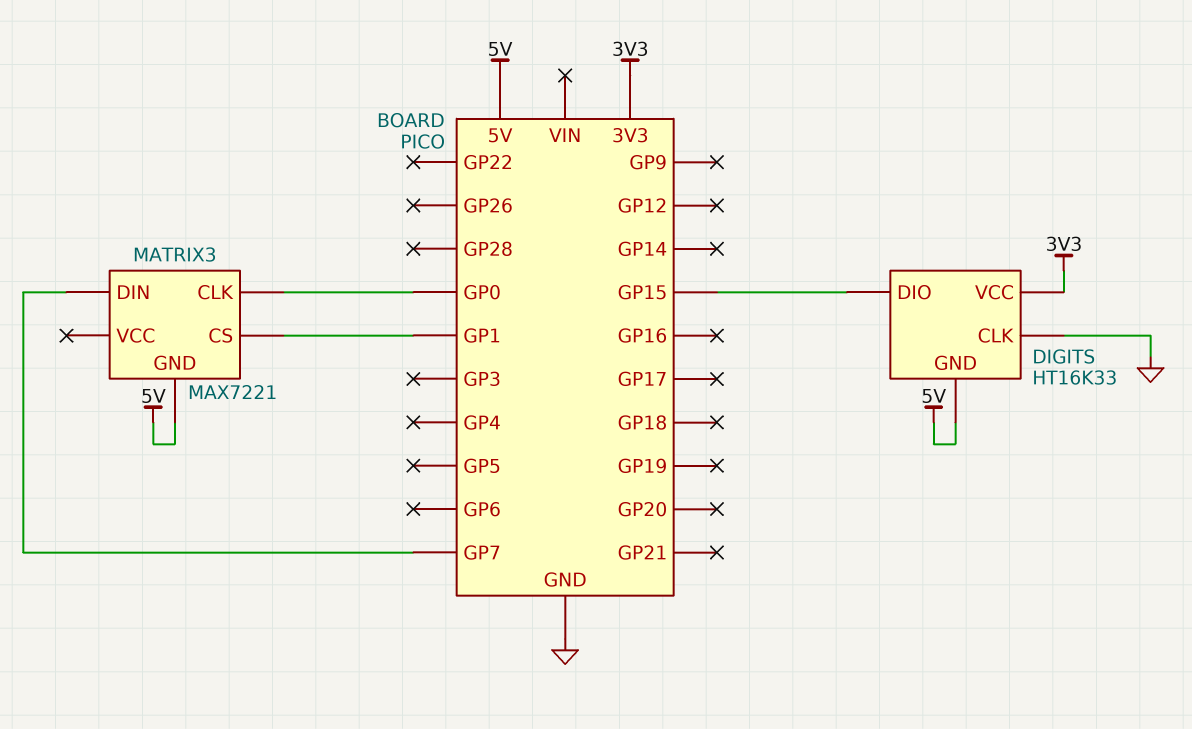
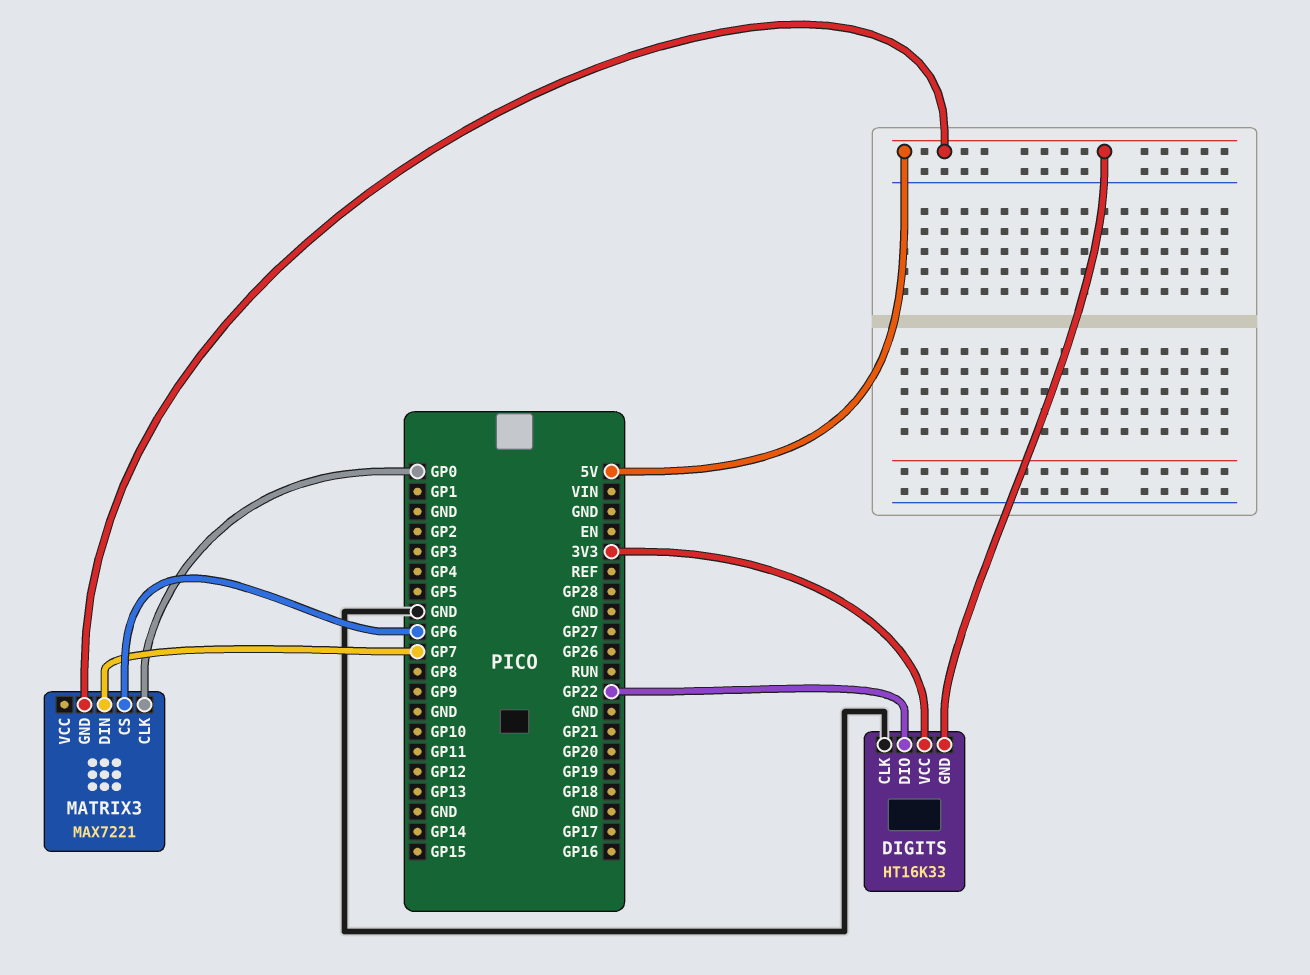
DIGITS pin DIO: GP15 -> GP22
MATRIX3 pin CS: GP1 -> GP6

